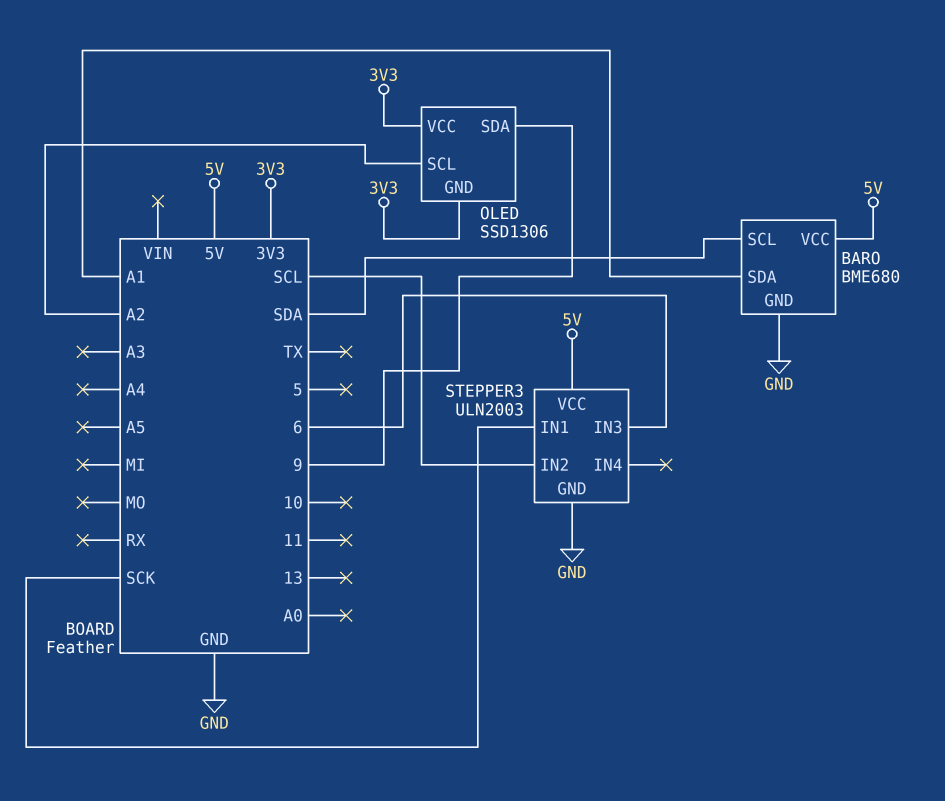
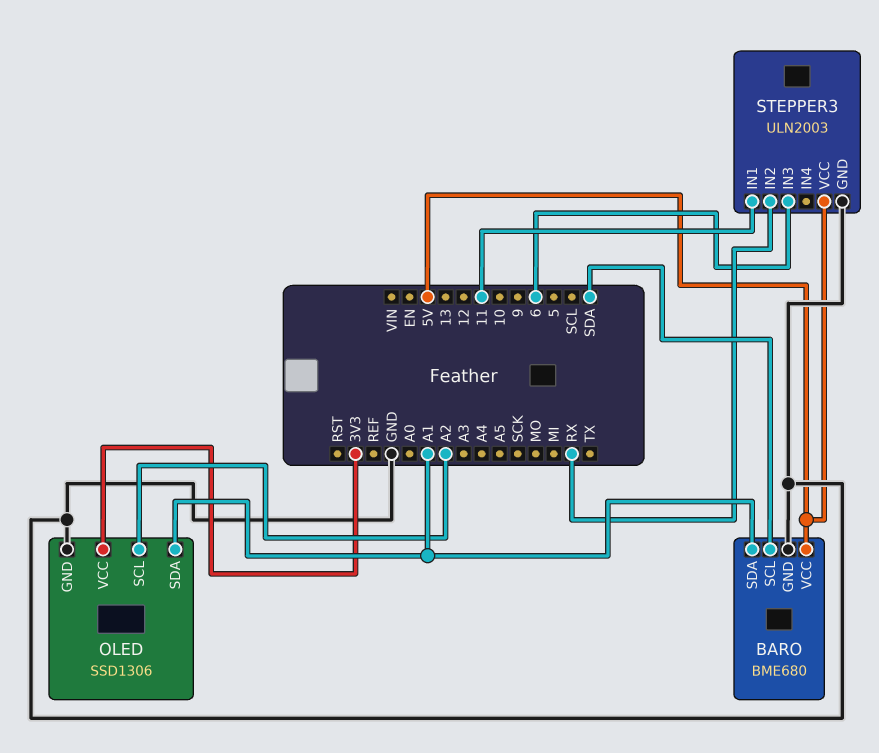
OLED pin GND: 3V3 -> GND
OLED pin SDA: 9 -> A1
STEPPER3 pin IN1: SCK -> 11
STEPPER3 pin IN2: SCL -> RX

